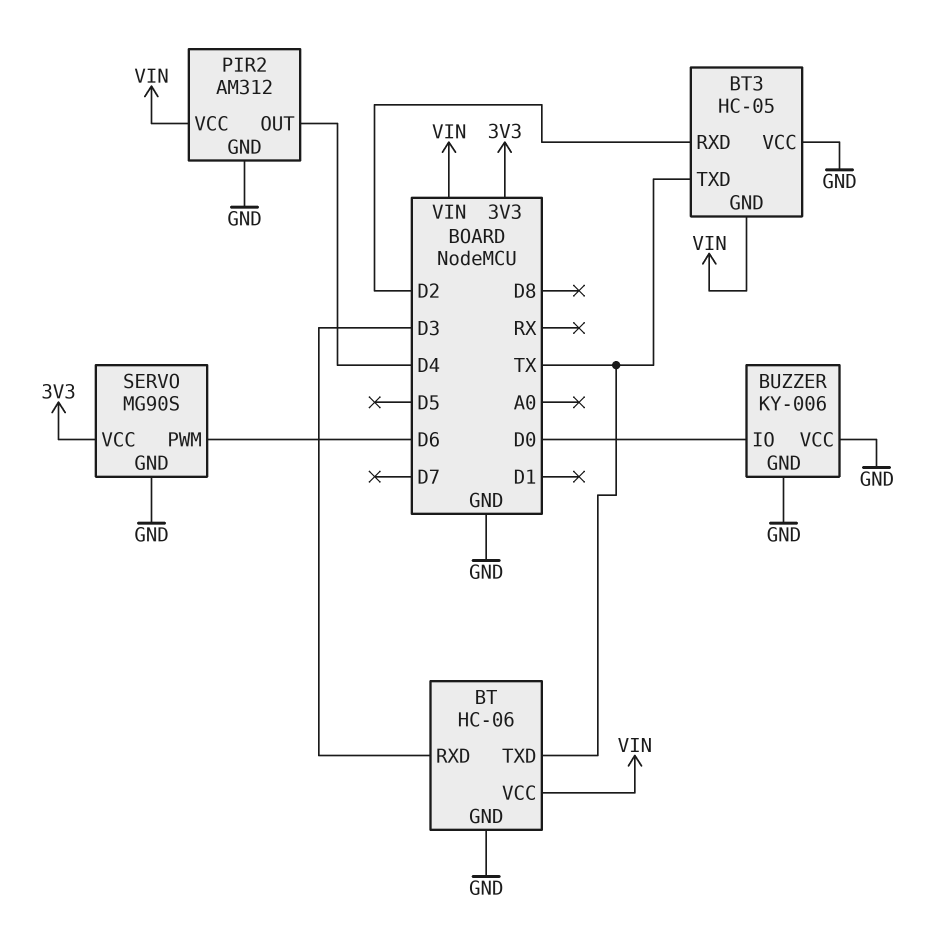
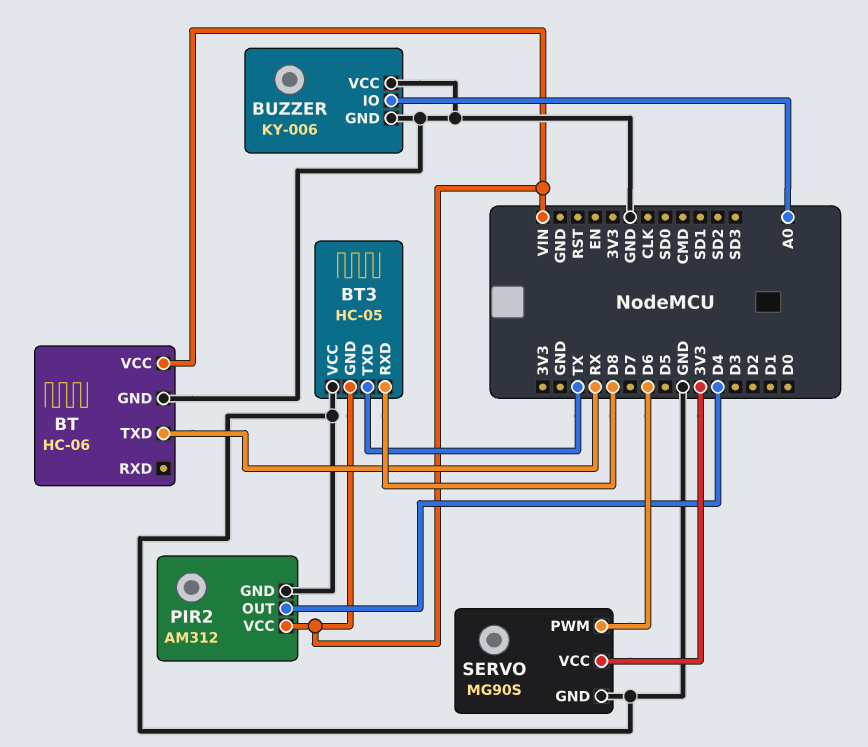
BT pin RXD: D3 -> none
BT pin TXD: TX -> RX
BT3 pin RXD: D2 -> D8
BUZZER pin IO: D0 -> A0

